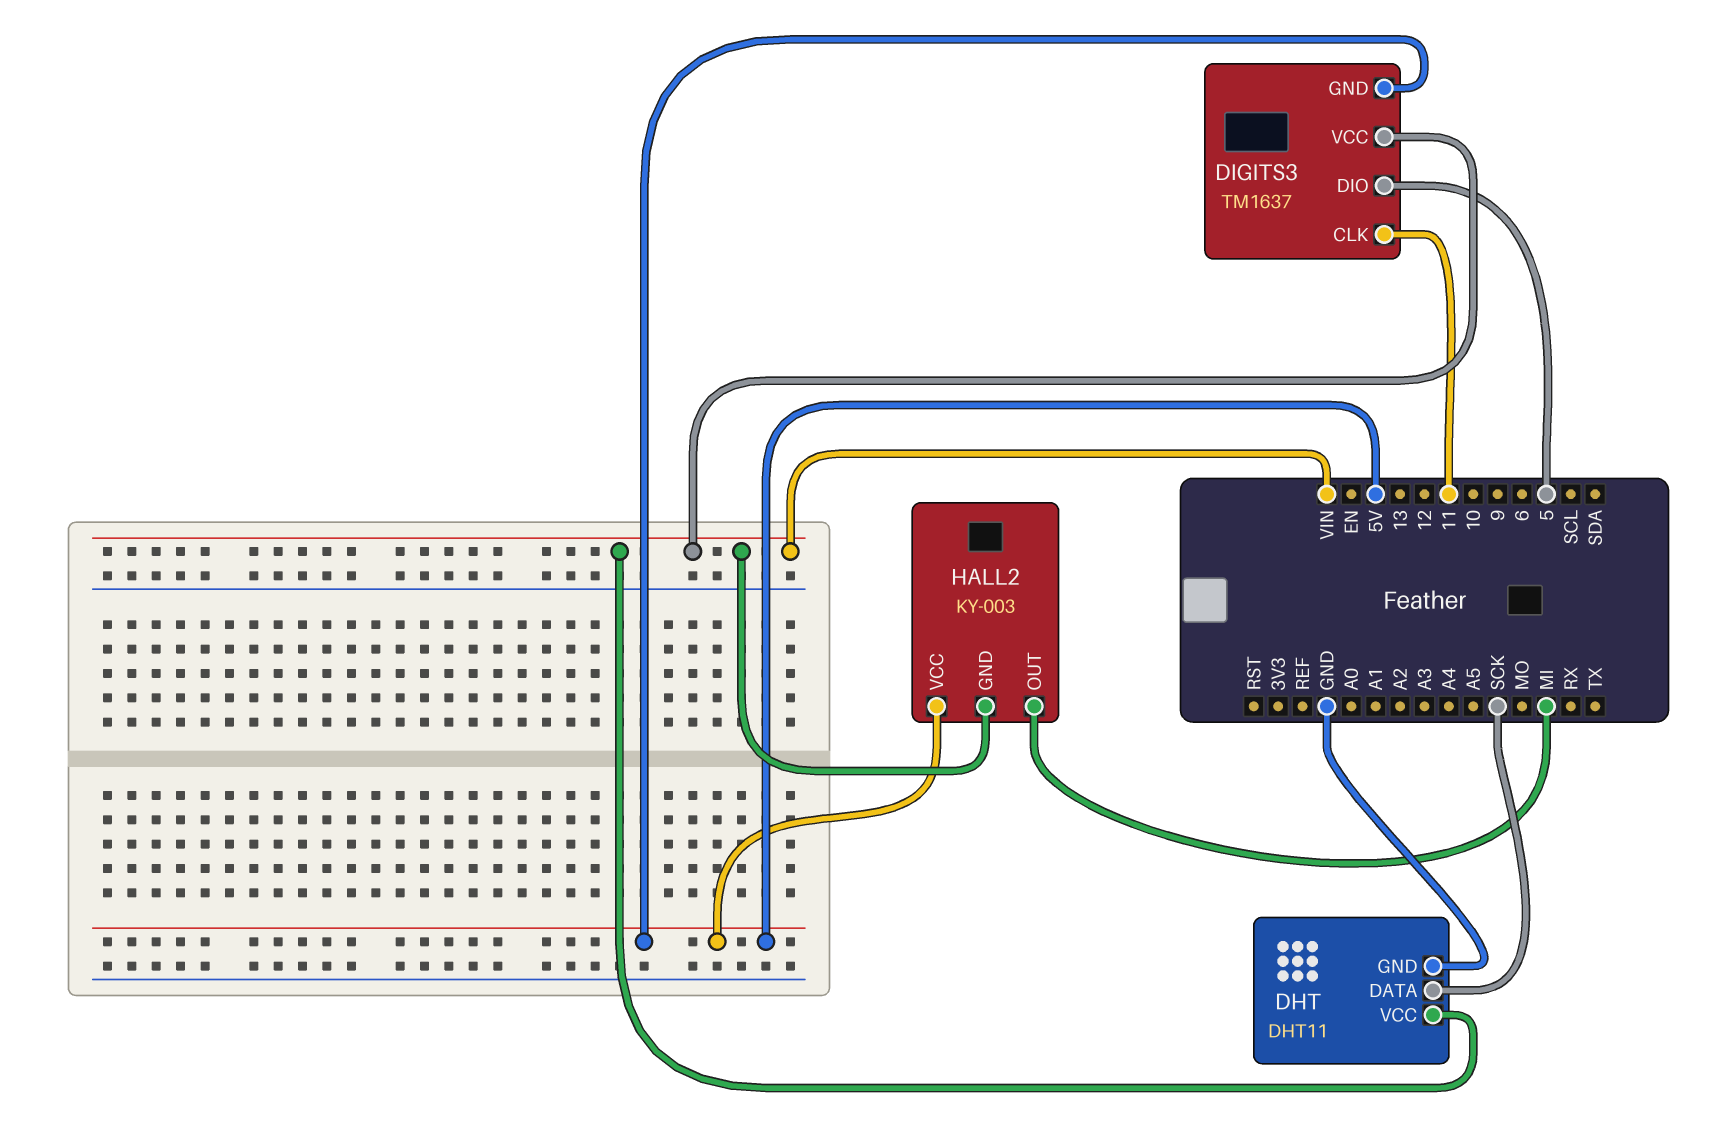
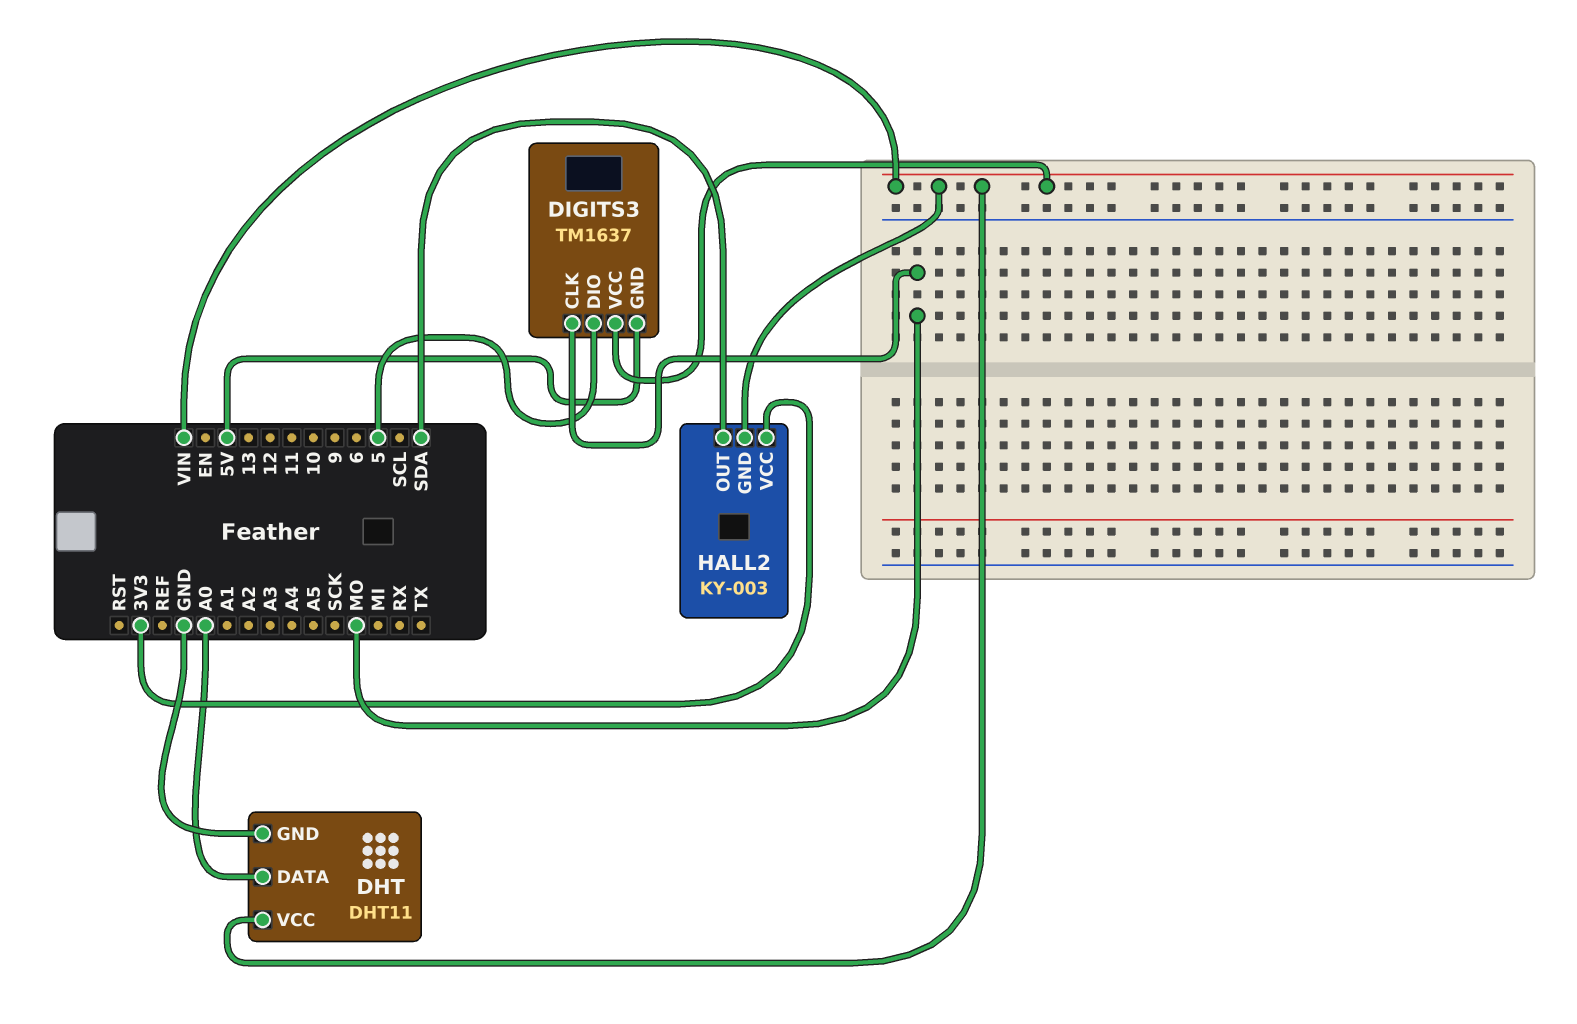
DHT pin DATA: SCK -> A0
DIGITS3 pin CLK: 11 -> MO
HALL2 pin OUT: MI -> SDA
HALL2 pin VCC: 5V -> 3V3

